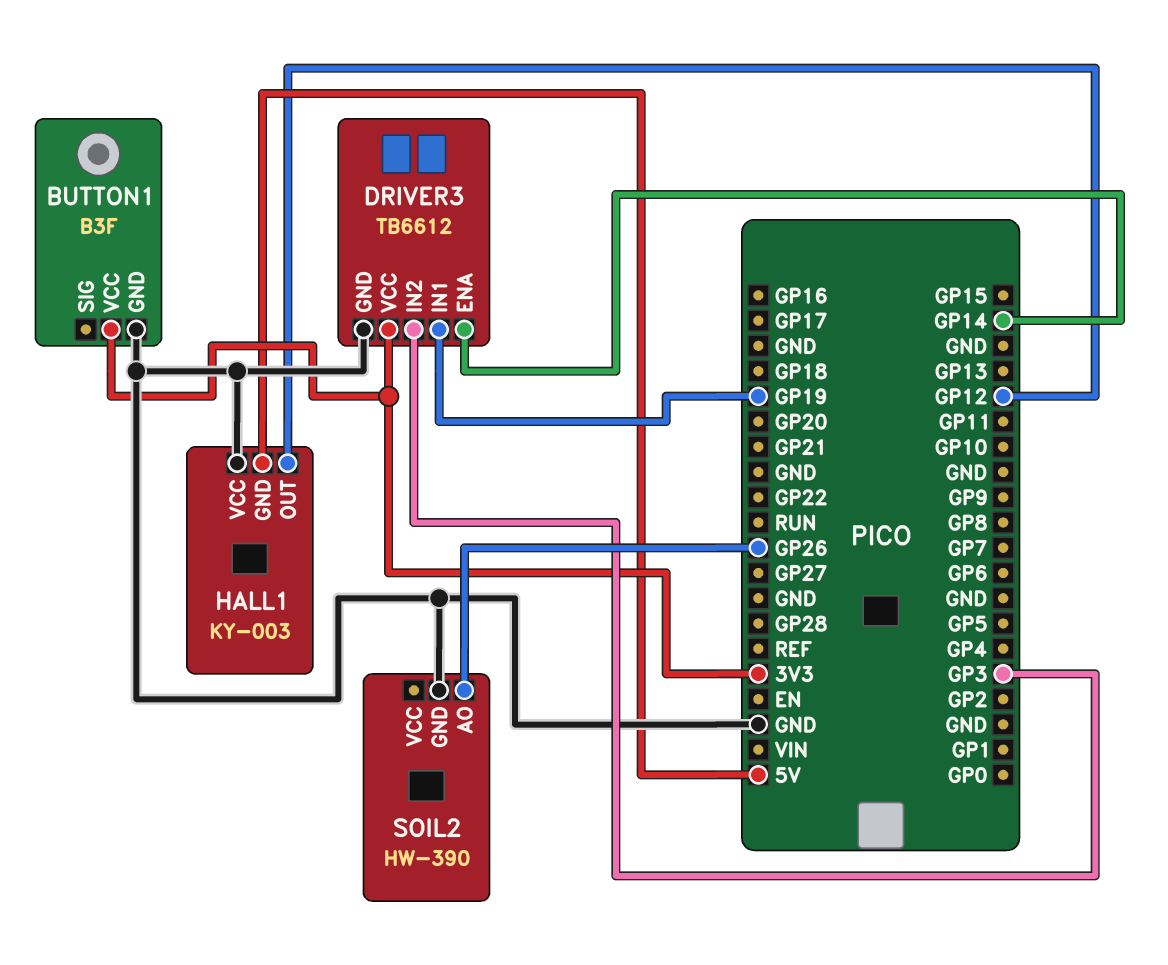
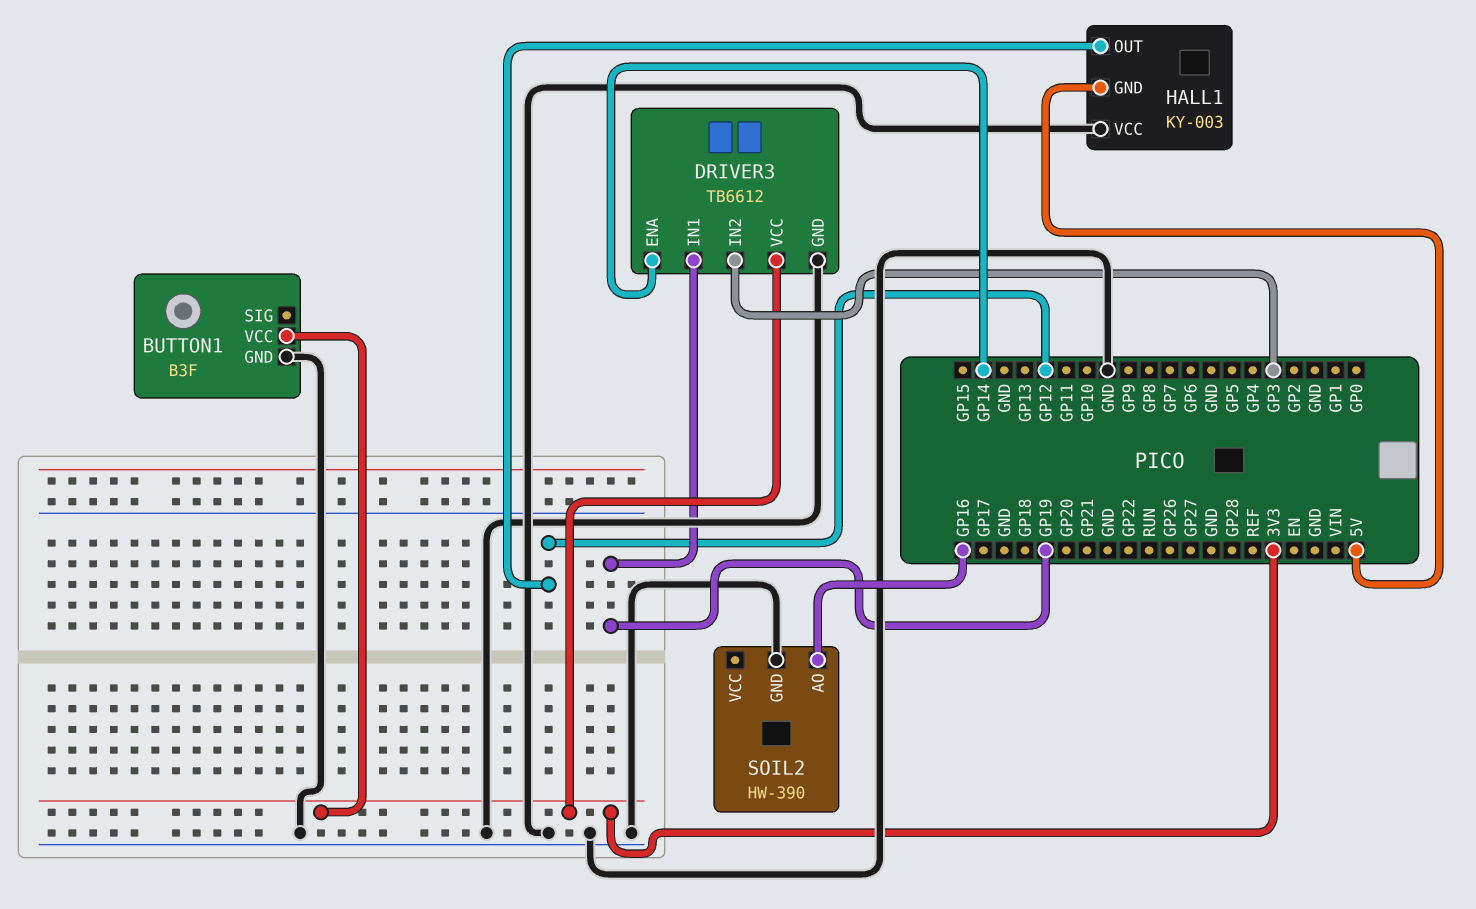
SOIL2 pin AO: GP26 -> GP16

